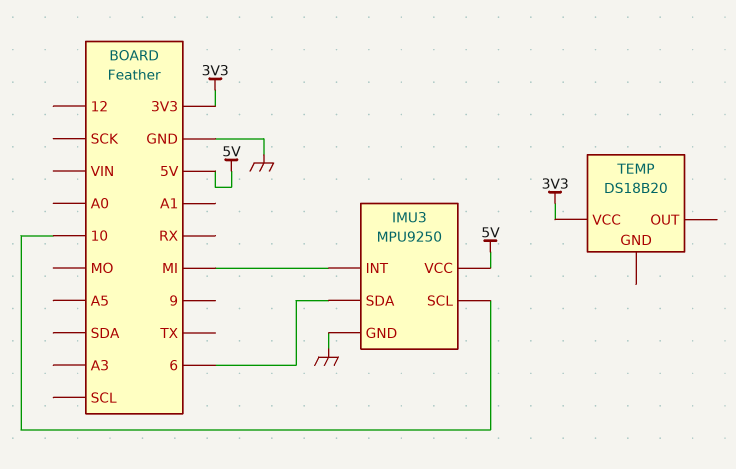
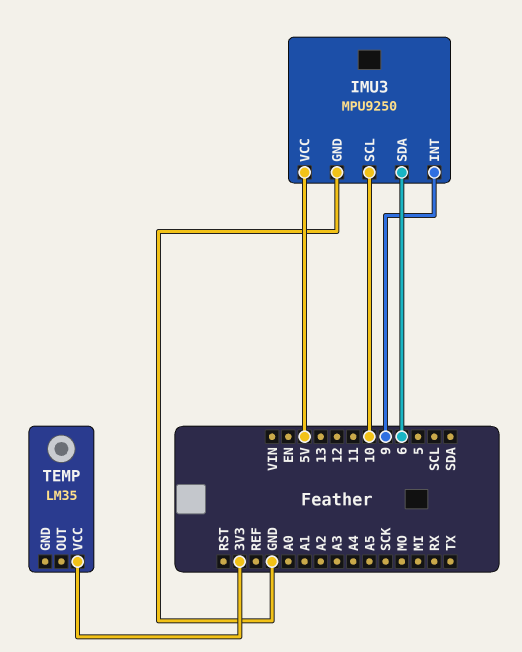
IMU3 pin INT: MI -> 9
TEMP: DS18B20 -> LM35

